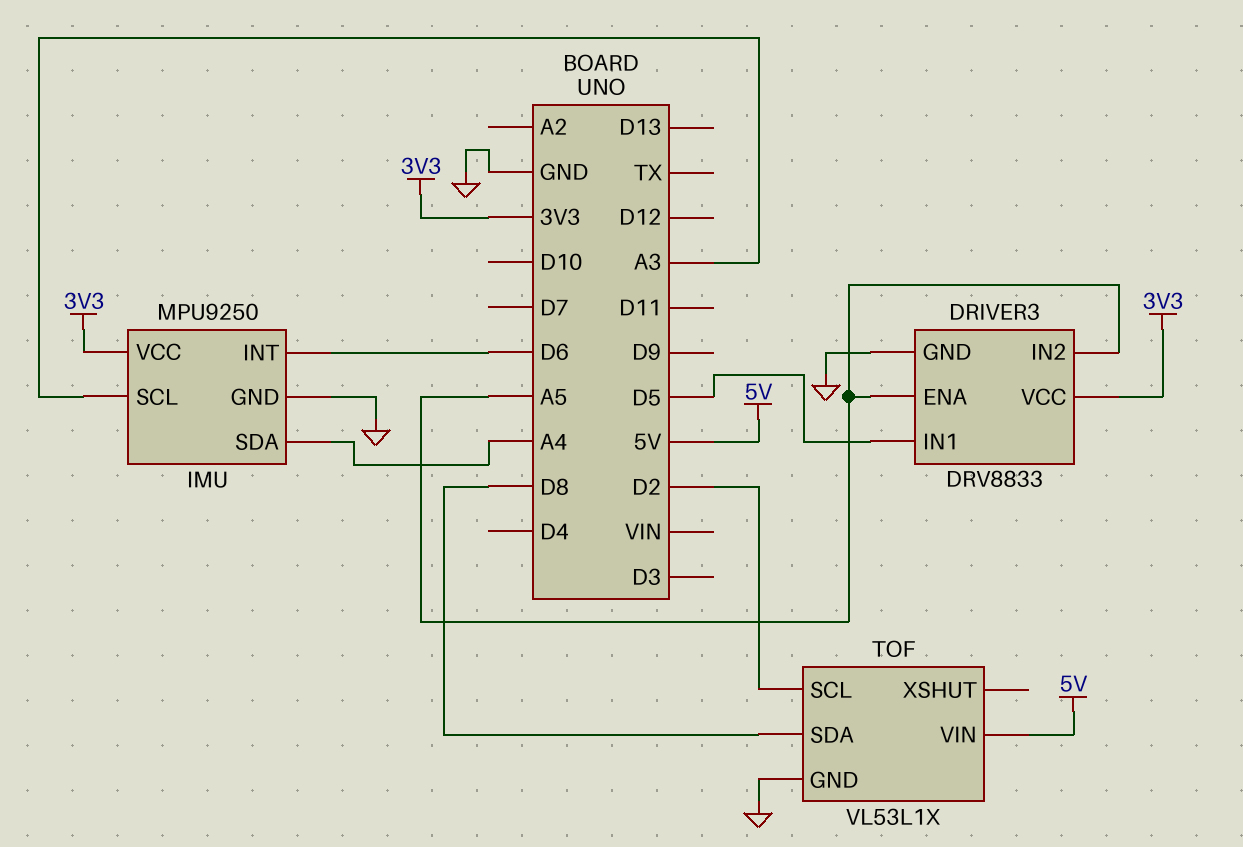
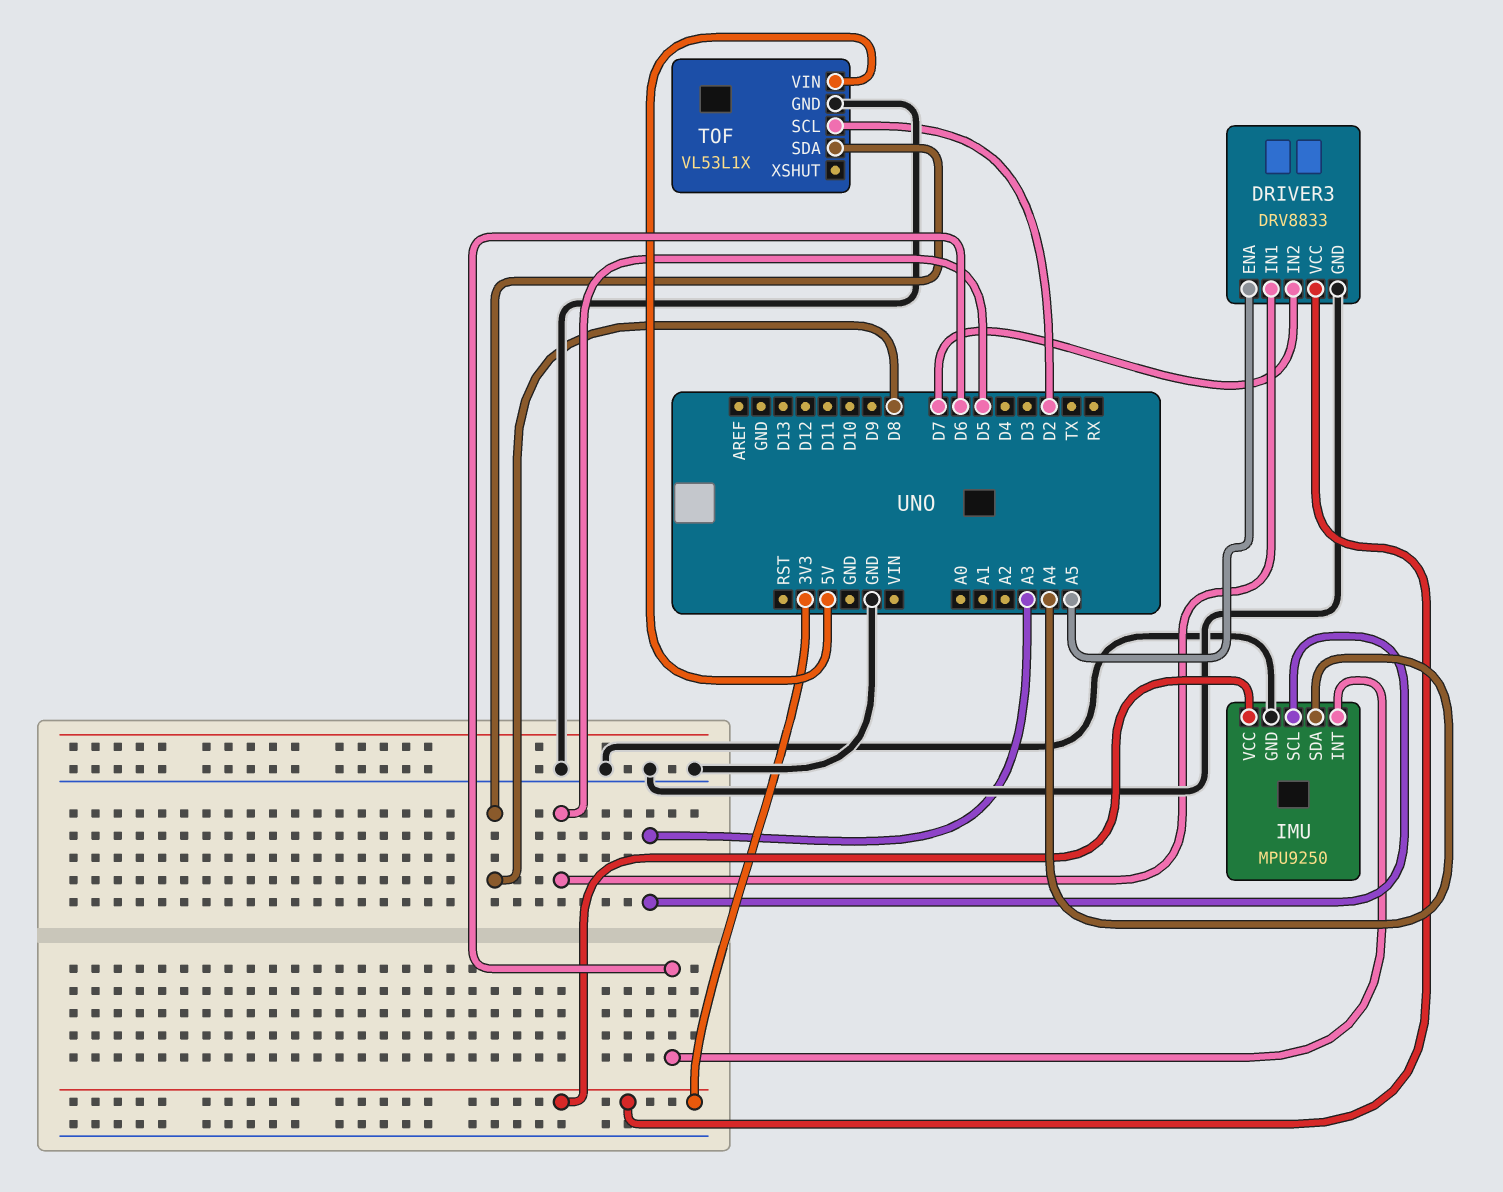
DRIVER3 pin IN2: A5 -> D7

